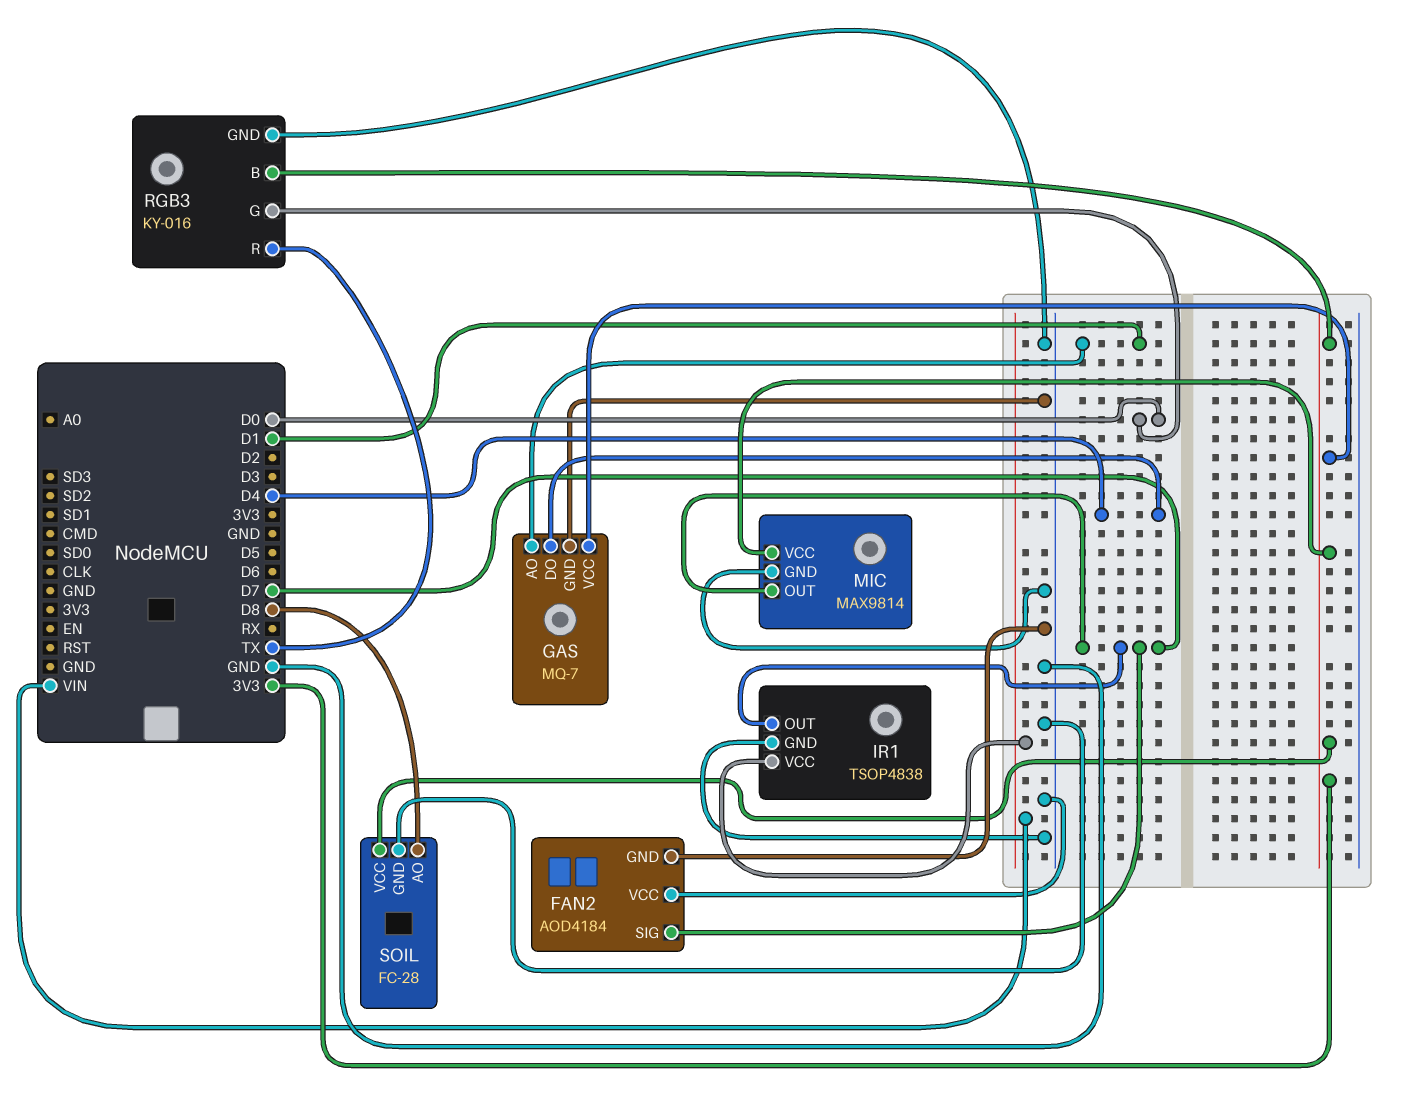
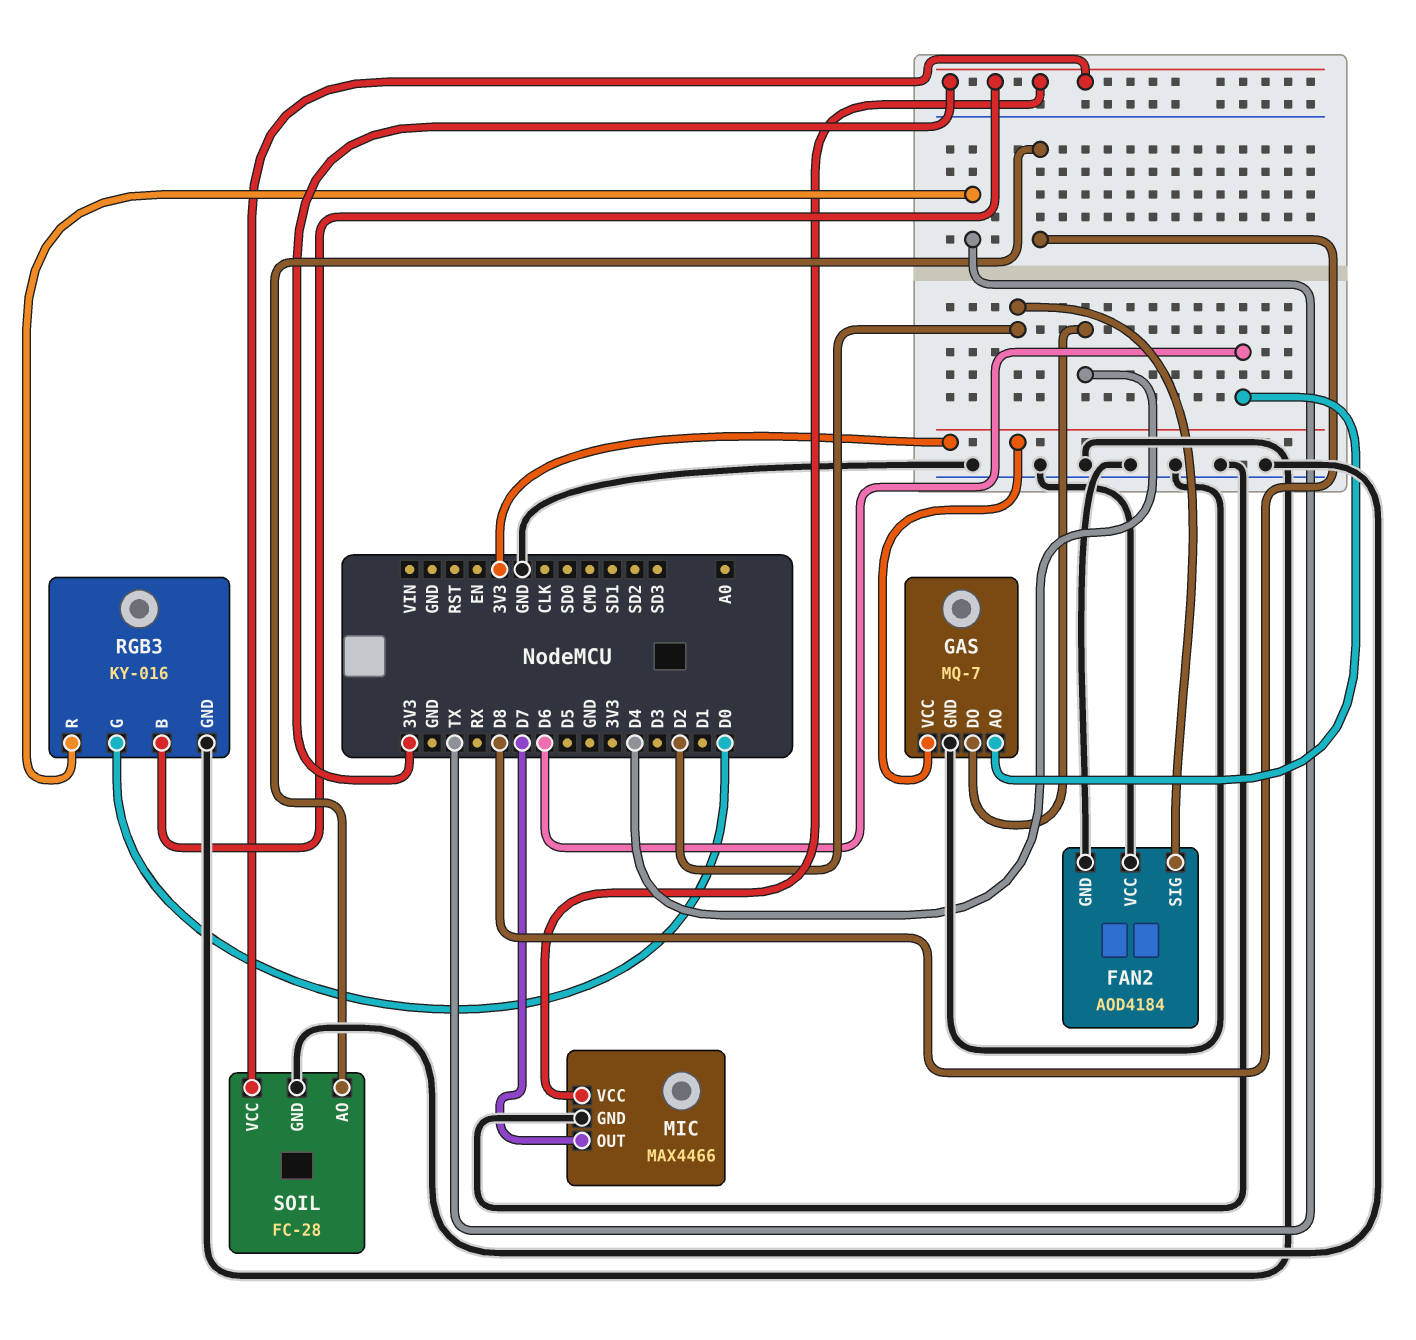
FAN2 pin SIG: D7 -> D2
GAS pin AO: D1 -> D6
IR1: TSOP4838 -> none
IR1 pin GND: GND -> none
IR1 pin OUT: D7 -> none
IR1 pin VCC: VIN -> none
MIC: MAX9814 -> MAX4466

